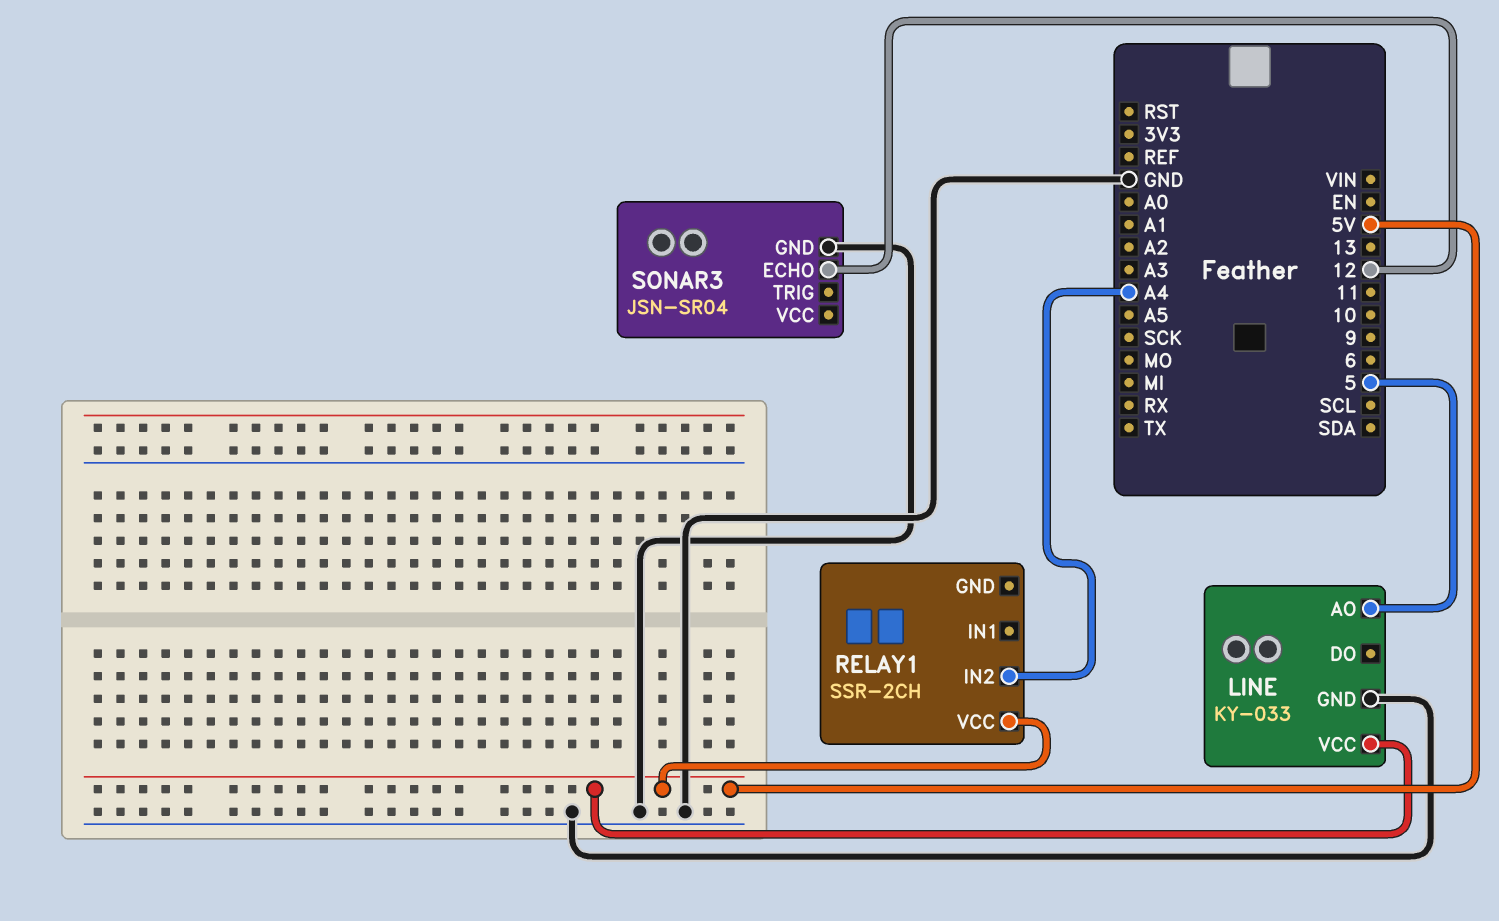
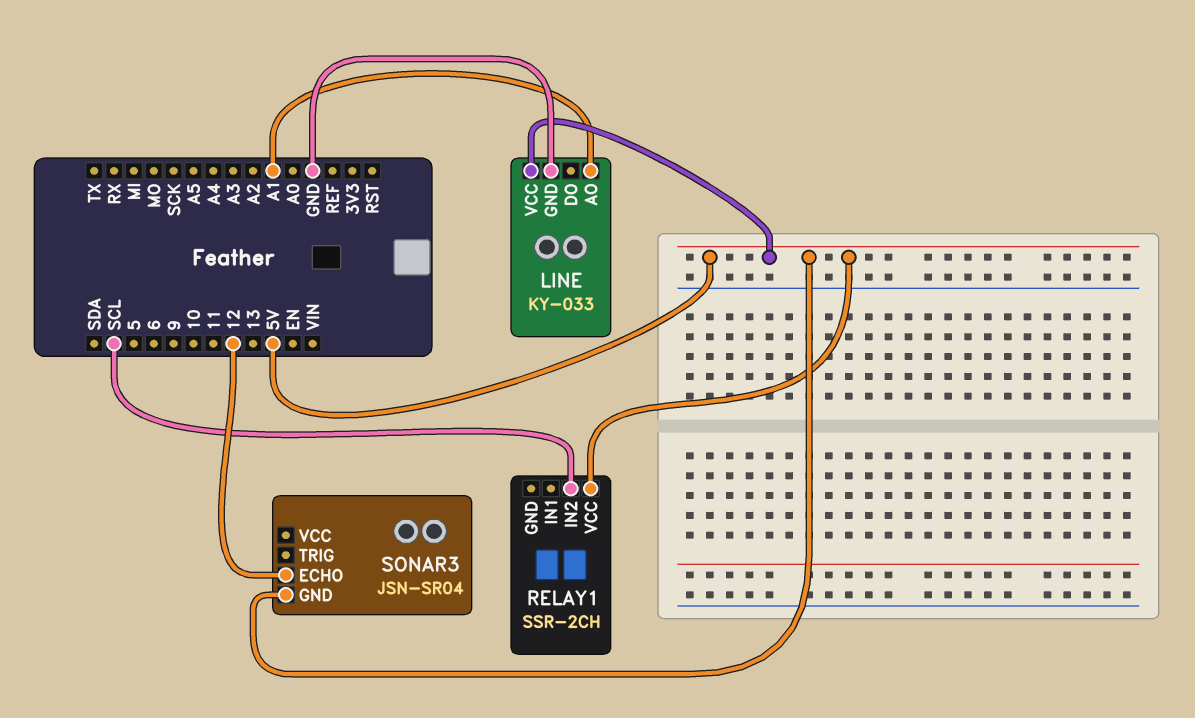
LINE pin AO: 5 -> A1
RELAY1 pin IN2: A4 -> SCL
SONAR3 pin GND: GND -> 5V

